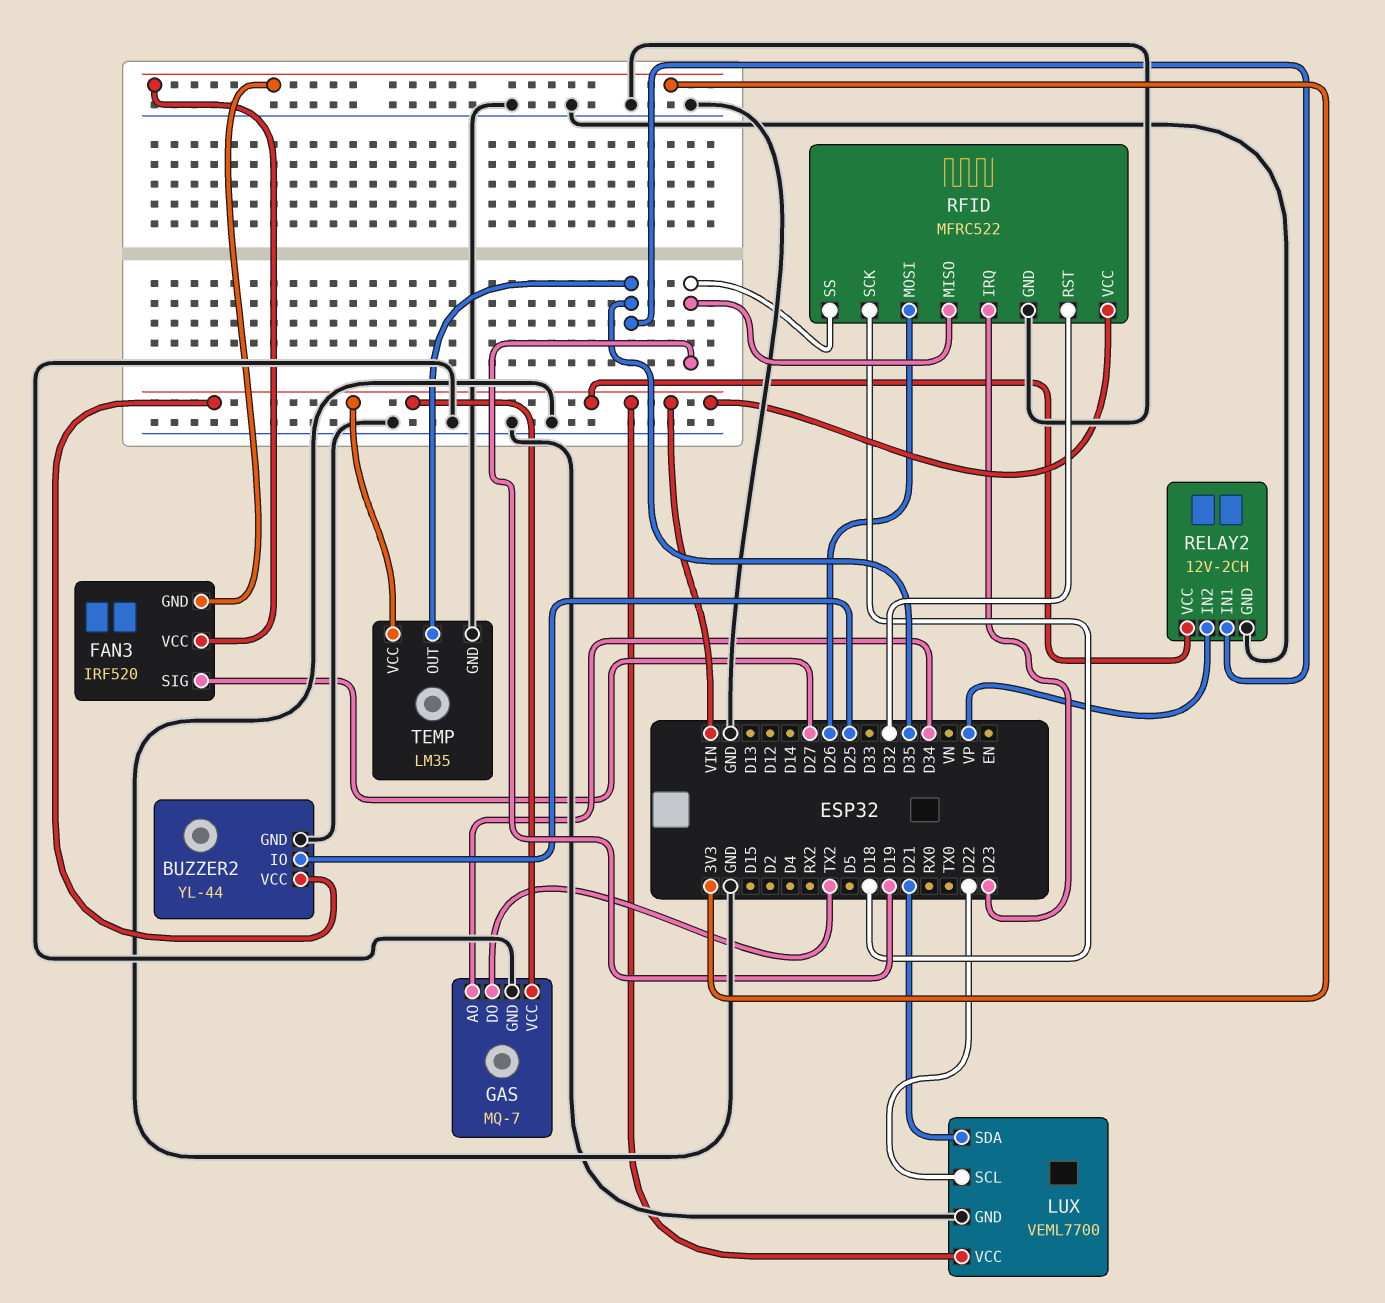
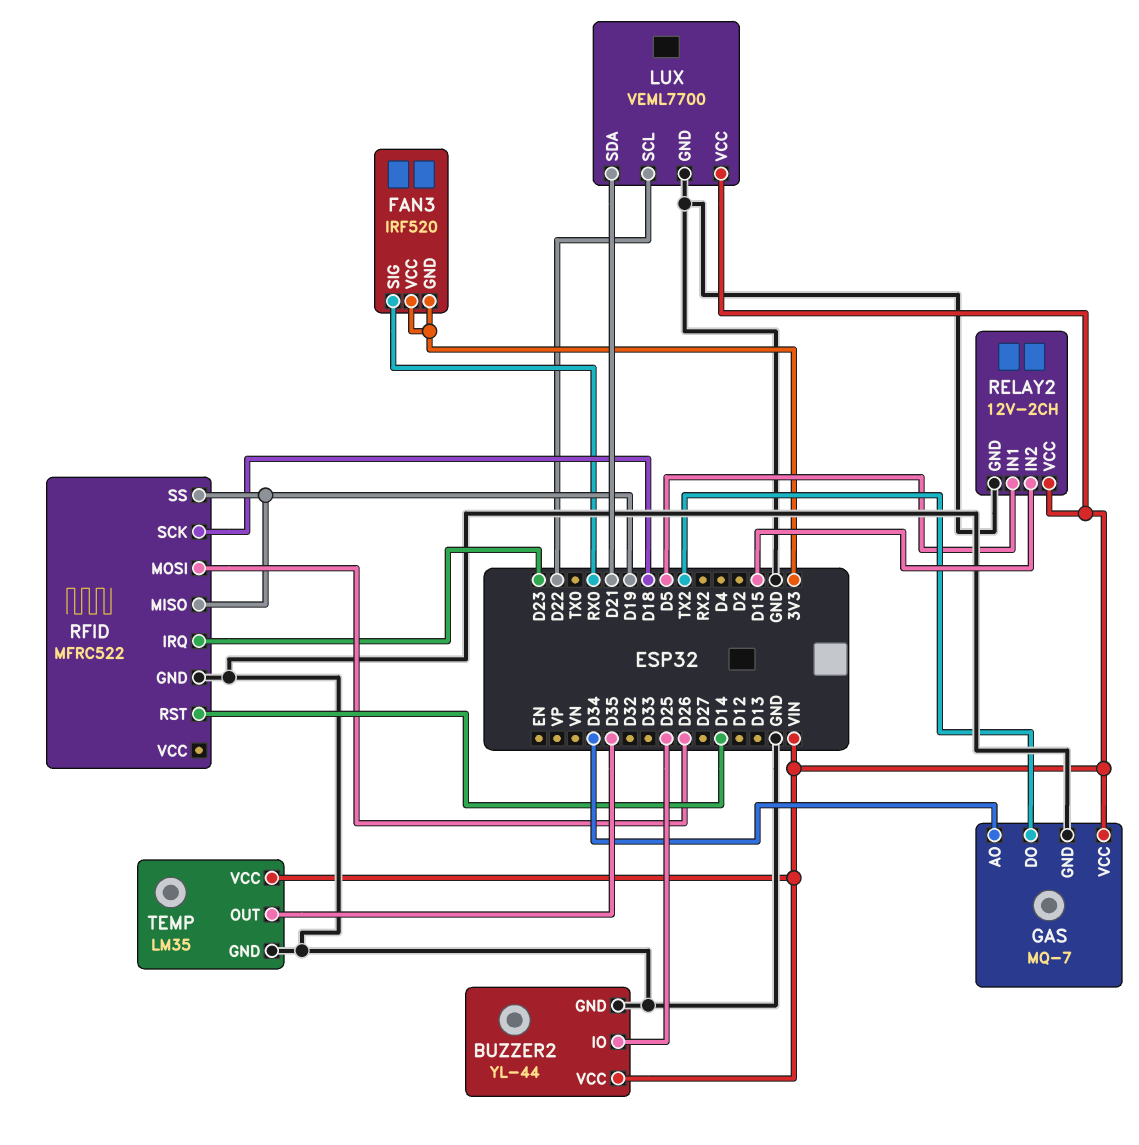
FAN3 pin SIG: D27 -> RX0
RELAY2 pin IN1: D35 -> D5
RELAY2 pin IN2: VP -> D15
RFID pin RST: D32 -> D14
RFID pin VCC: VIN -> none

